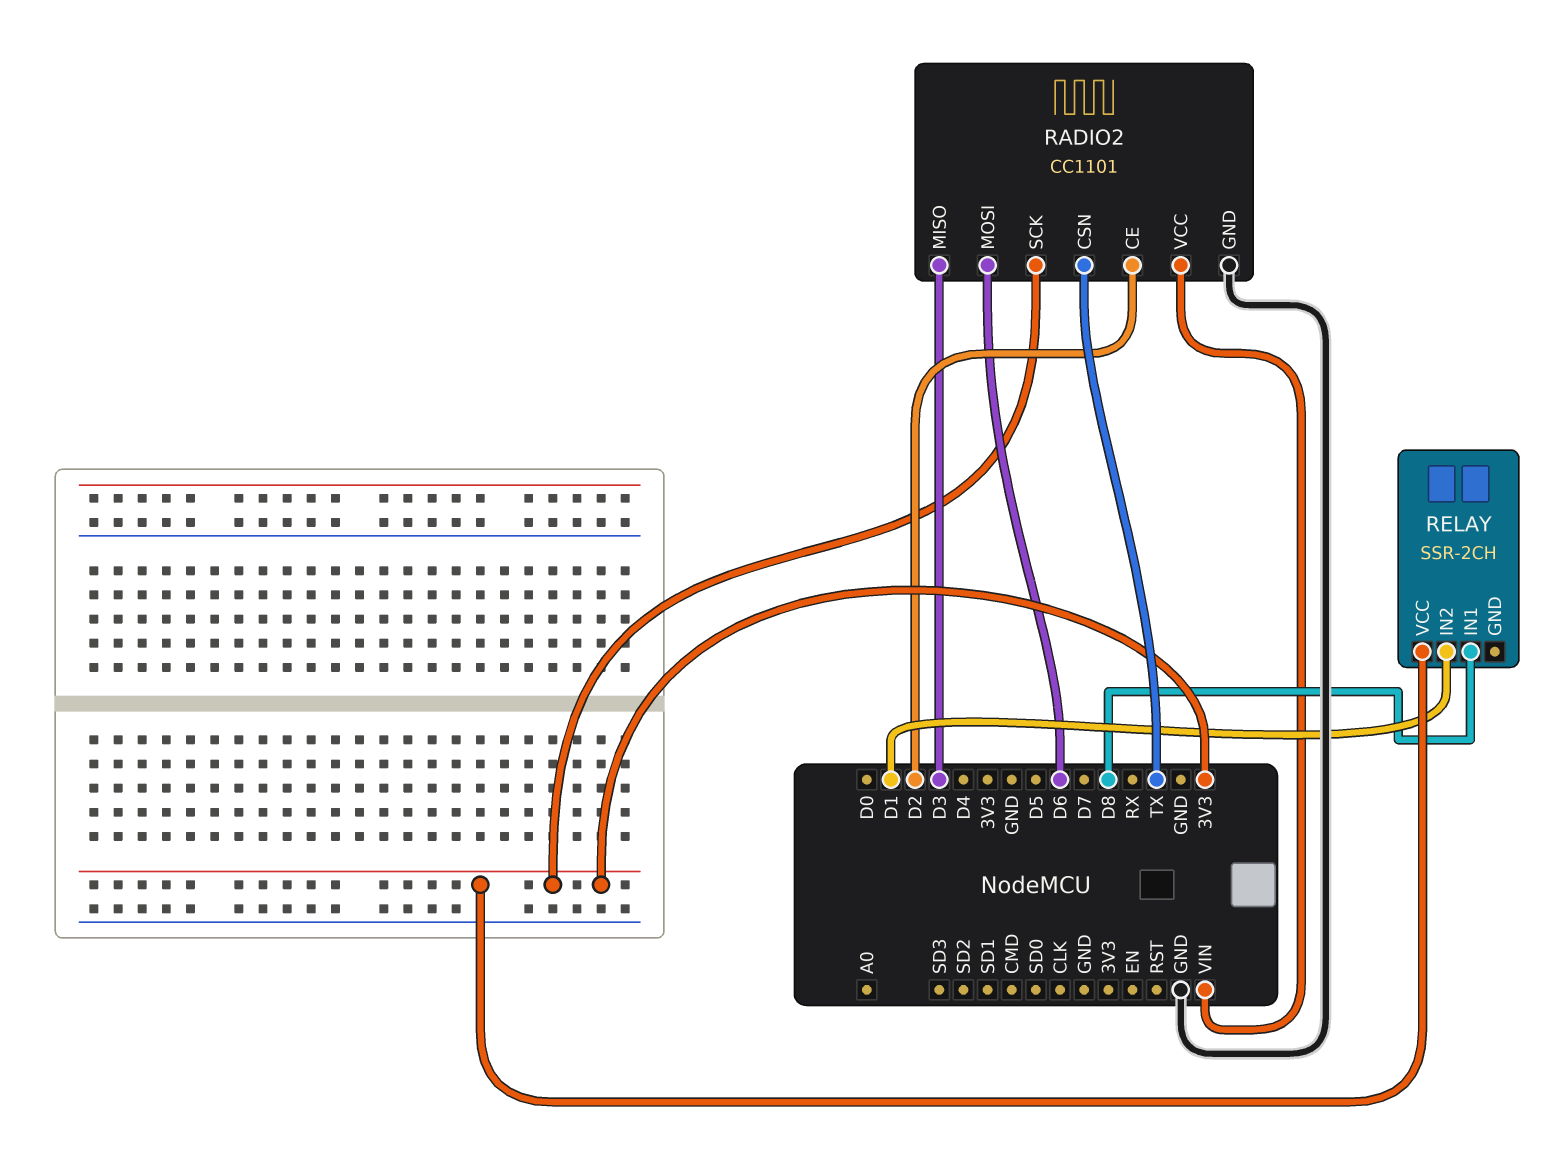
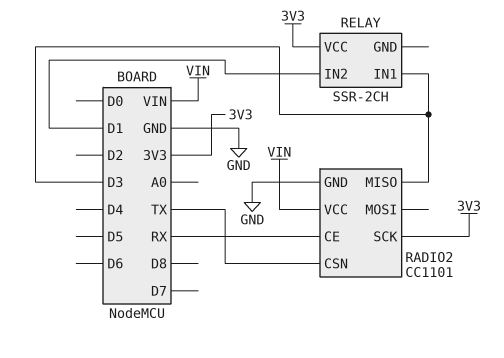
RADIO2 pin CE: D2 -> RX
RADIO2 pin MOSI: D6 -> none
RELAY pin IN1: D8 -> D3

